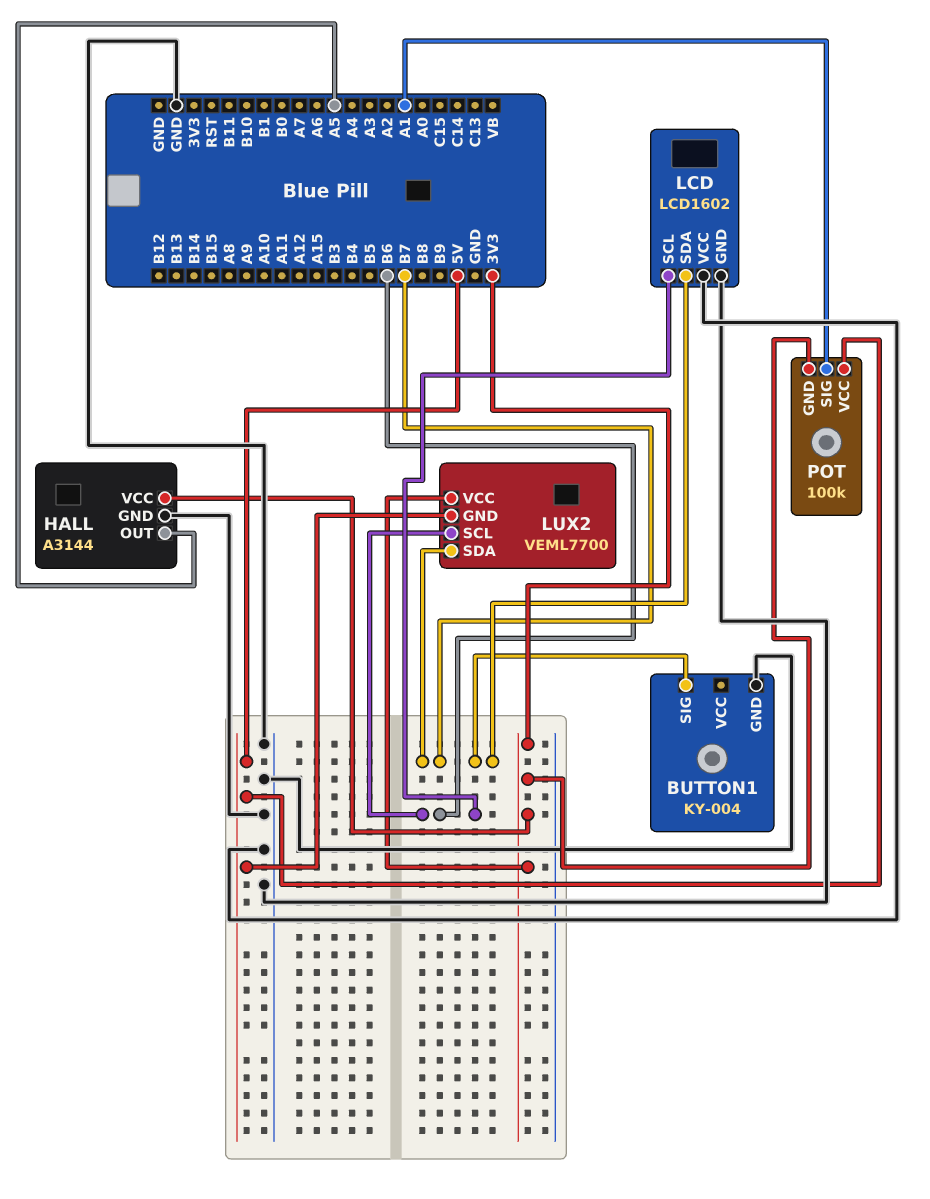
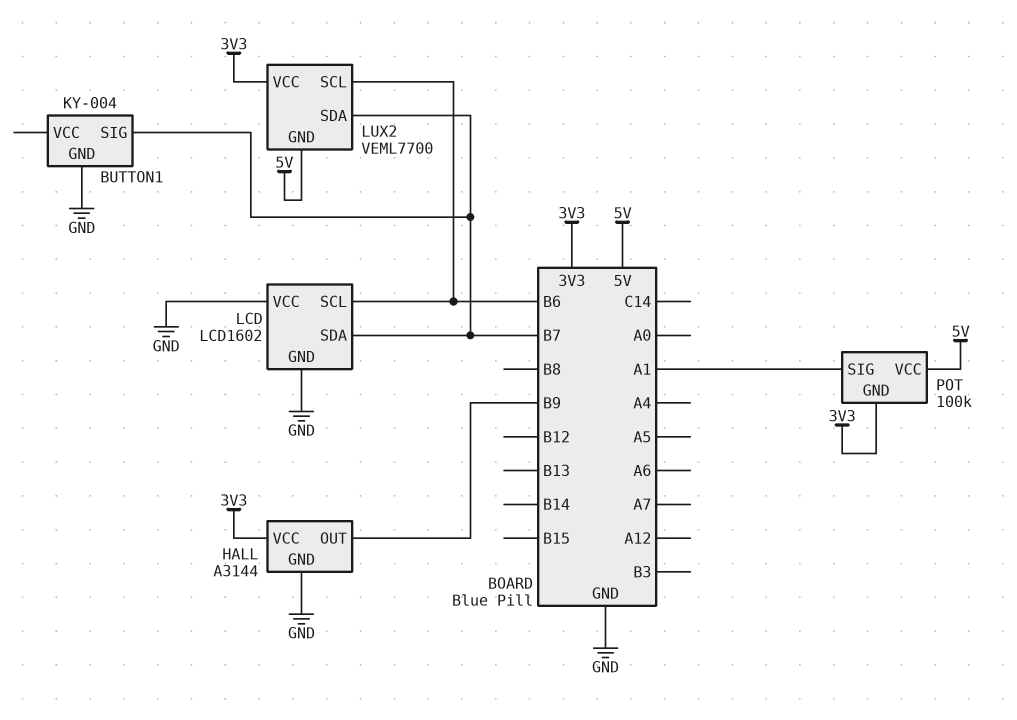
HALL pin OUT: A5 -> B9

